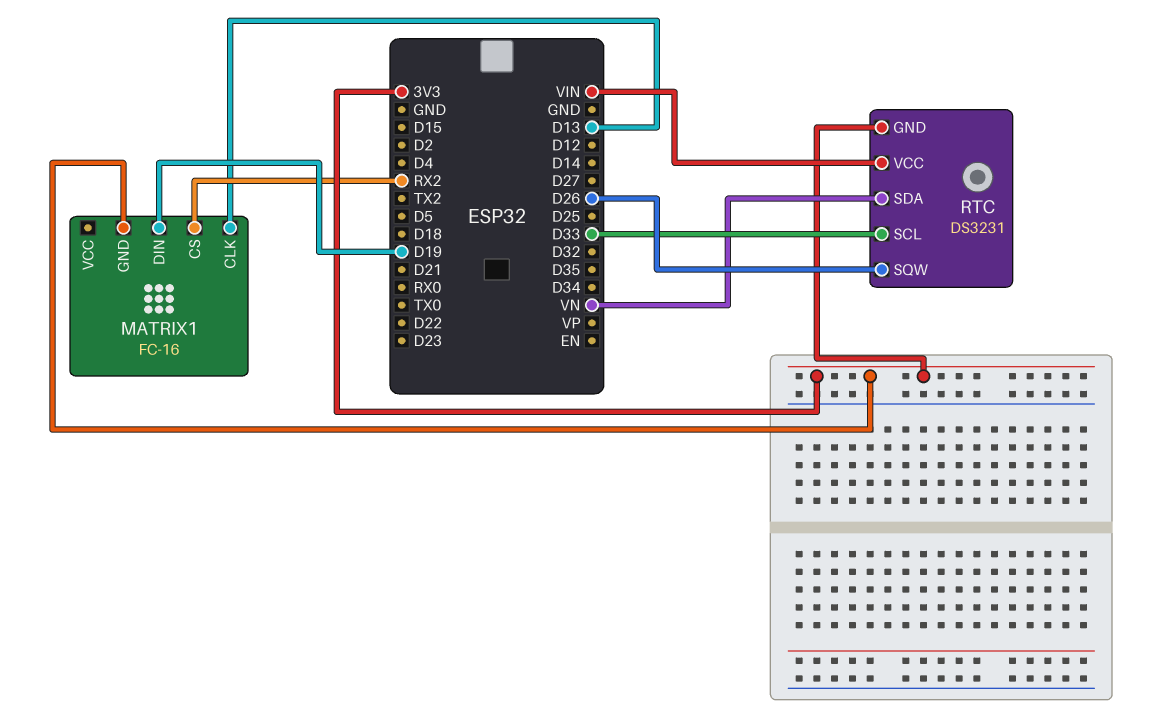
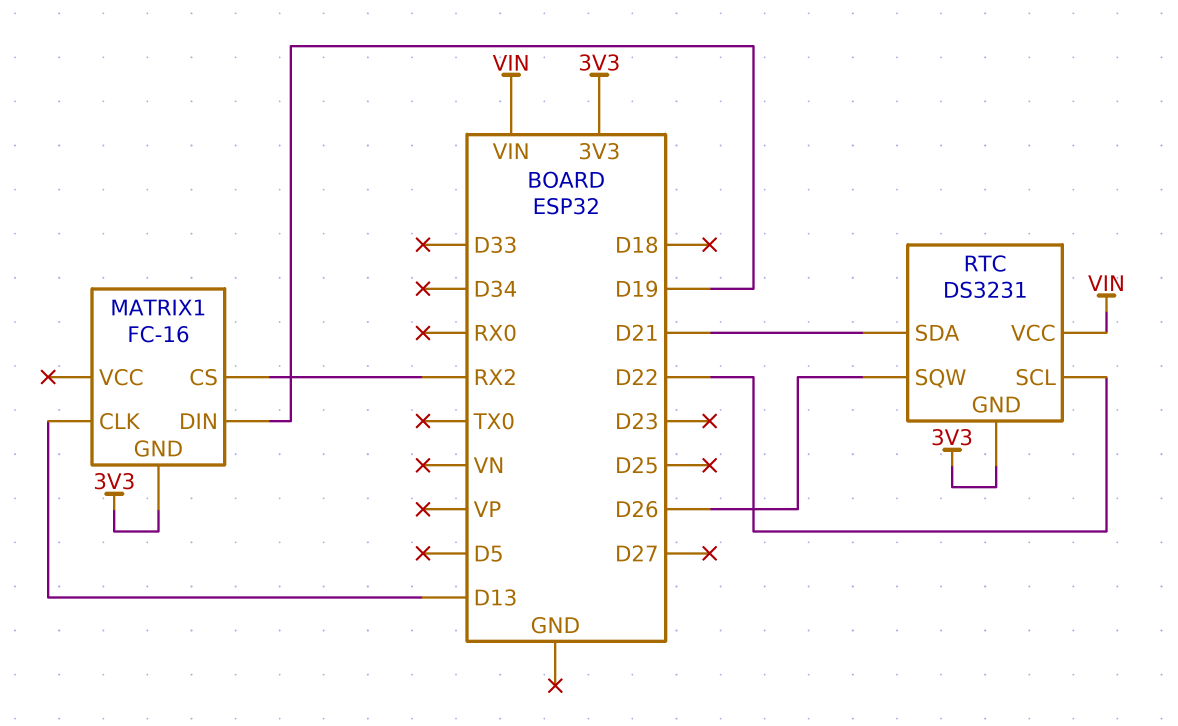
RTC pin SCL: D33 -> D22
RTC pin SDA: VN -> D21

